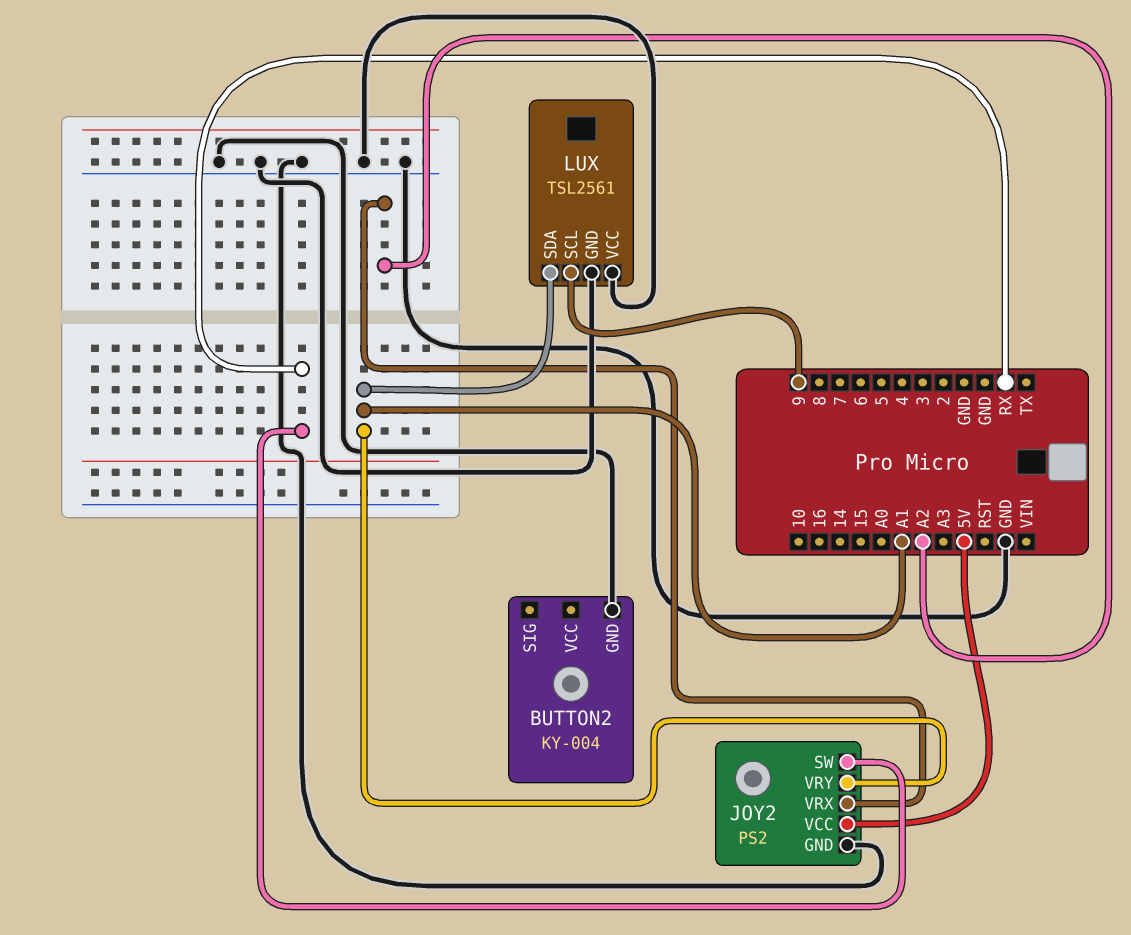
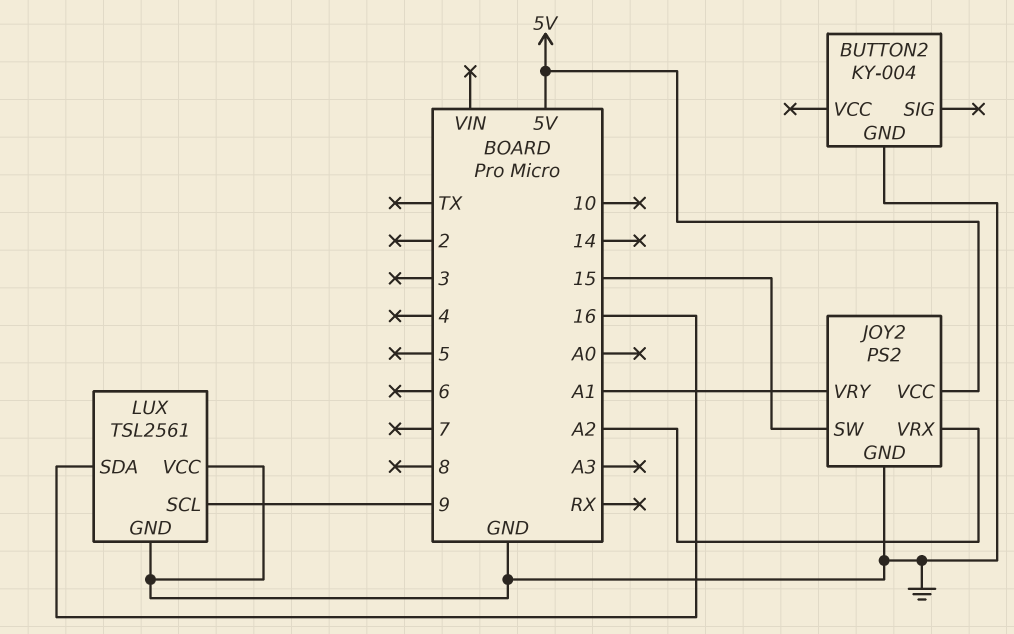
JOY2 pin SW: RX -> 15
LUX pin SDA: A1 -> 16

